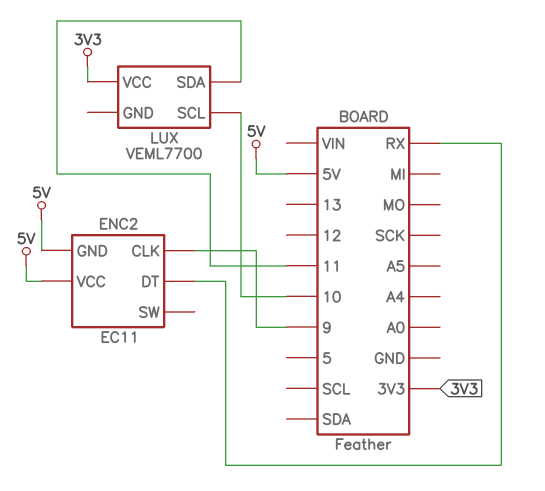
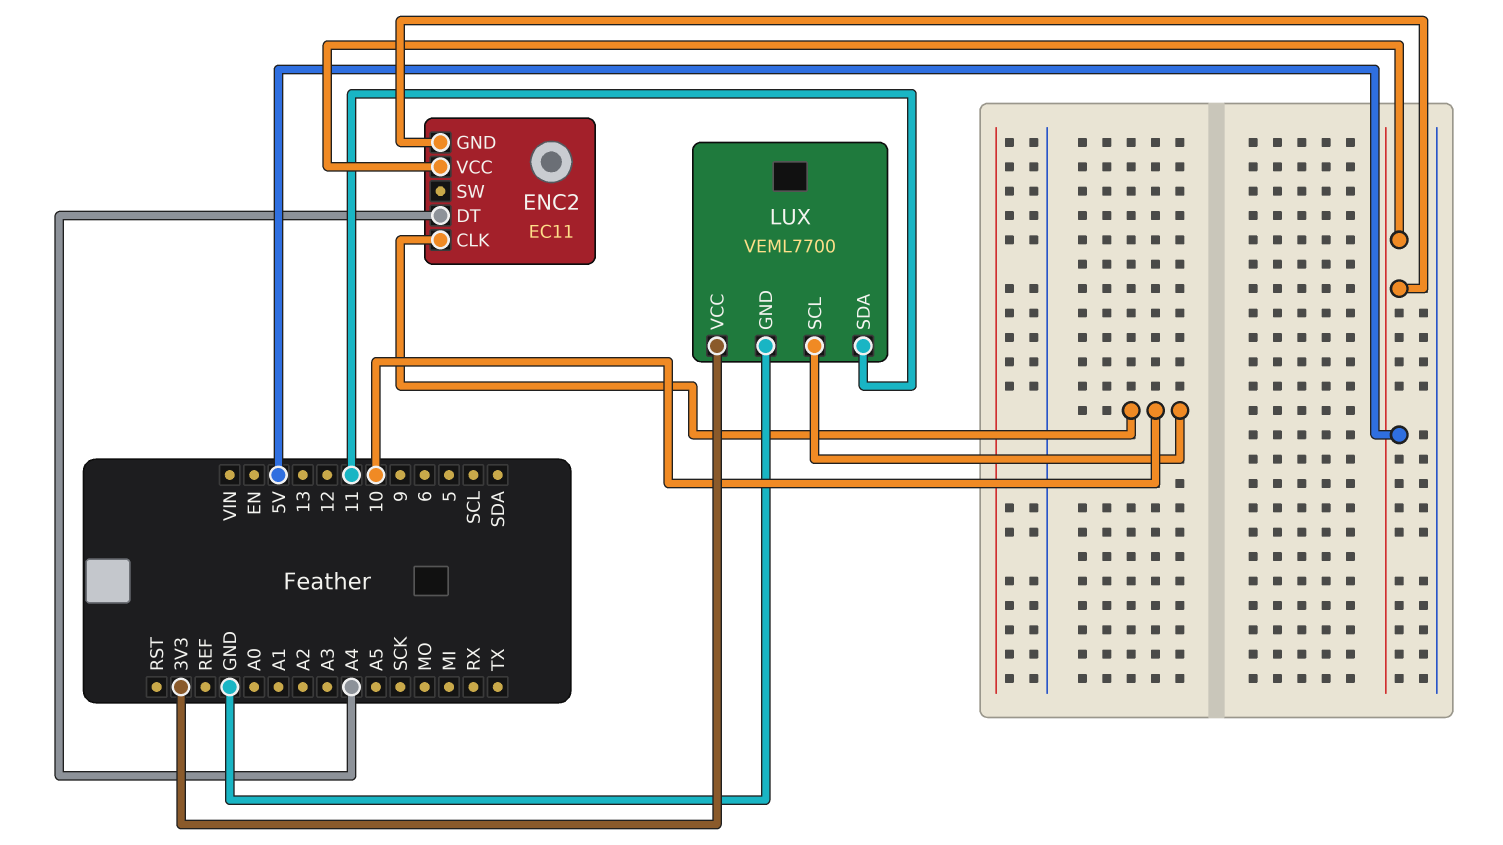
ENC2 pin CLK: 9 -> 10
ENC2 pin DT: RX -> A4
LUX pin GND: none -> GND

